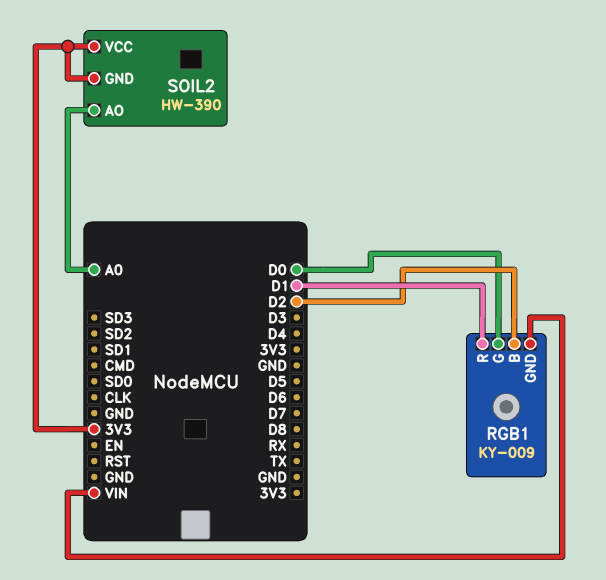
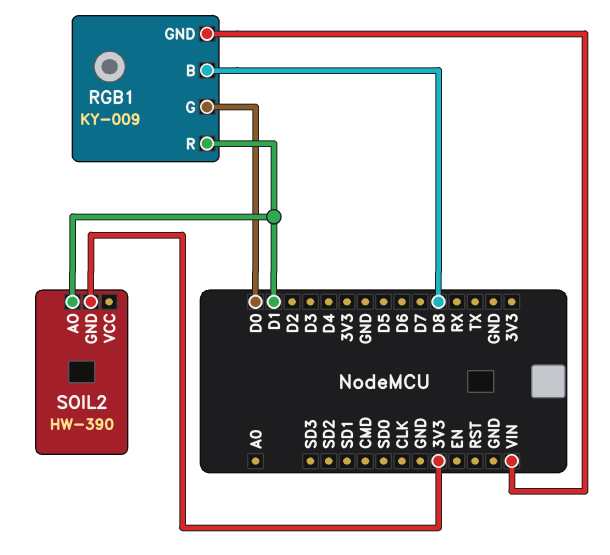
RGB1 pin B: D2 -> D8
SOIL2 pin AO: A0 -> D1
SOIL2 pin VCC: 3V3 -> none

